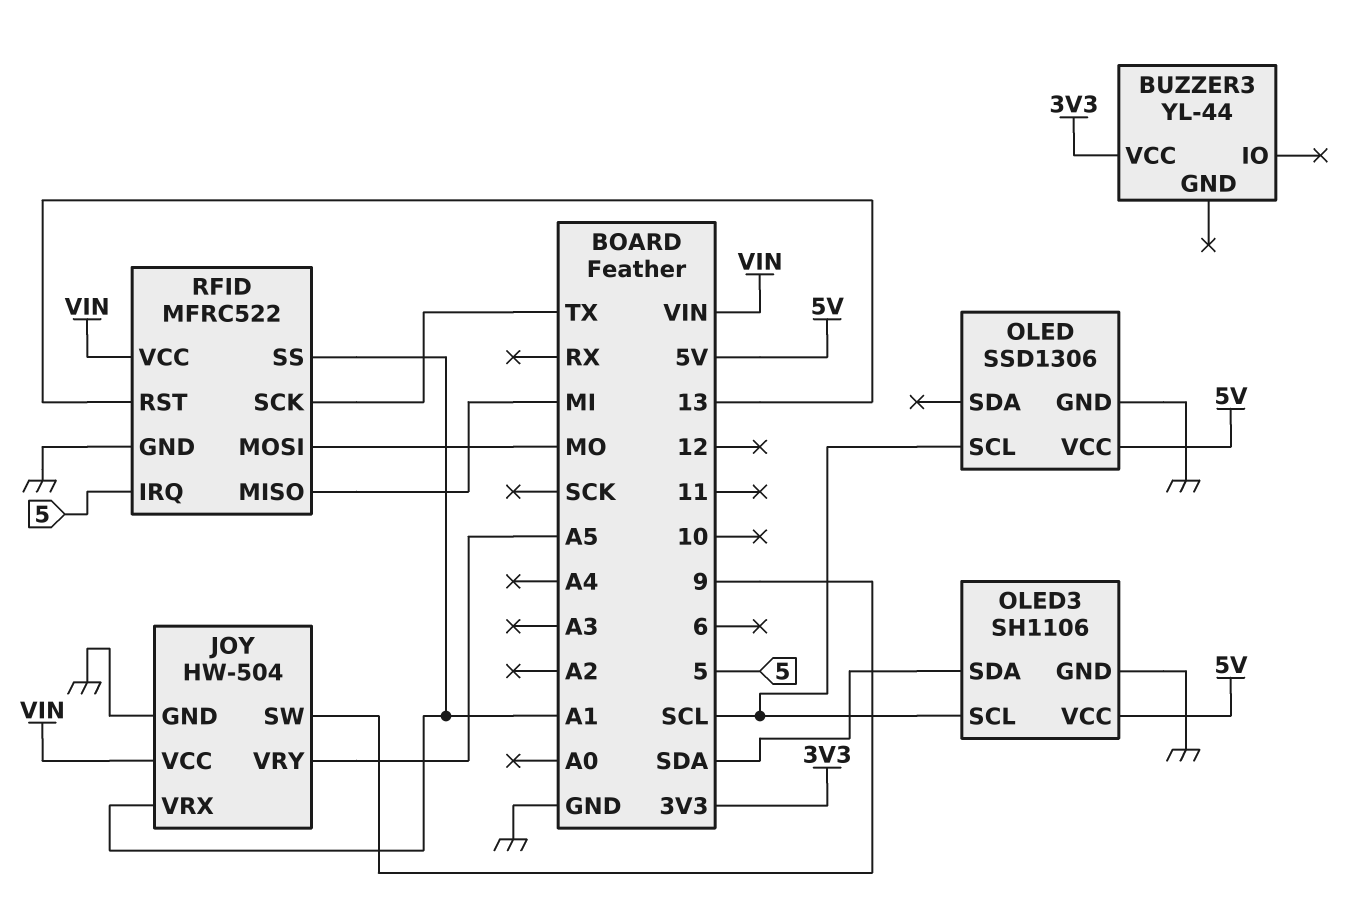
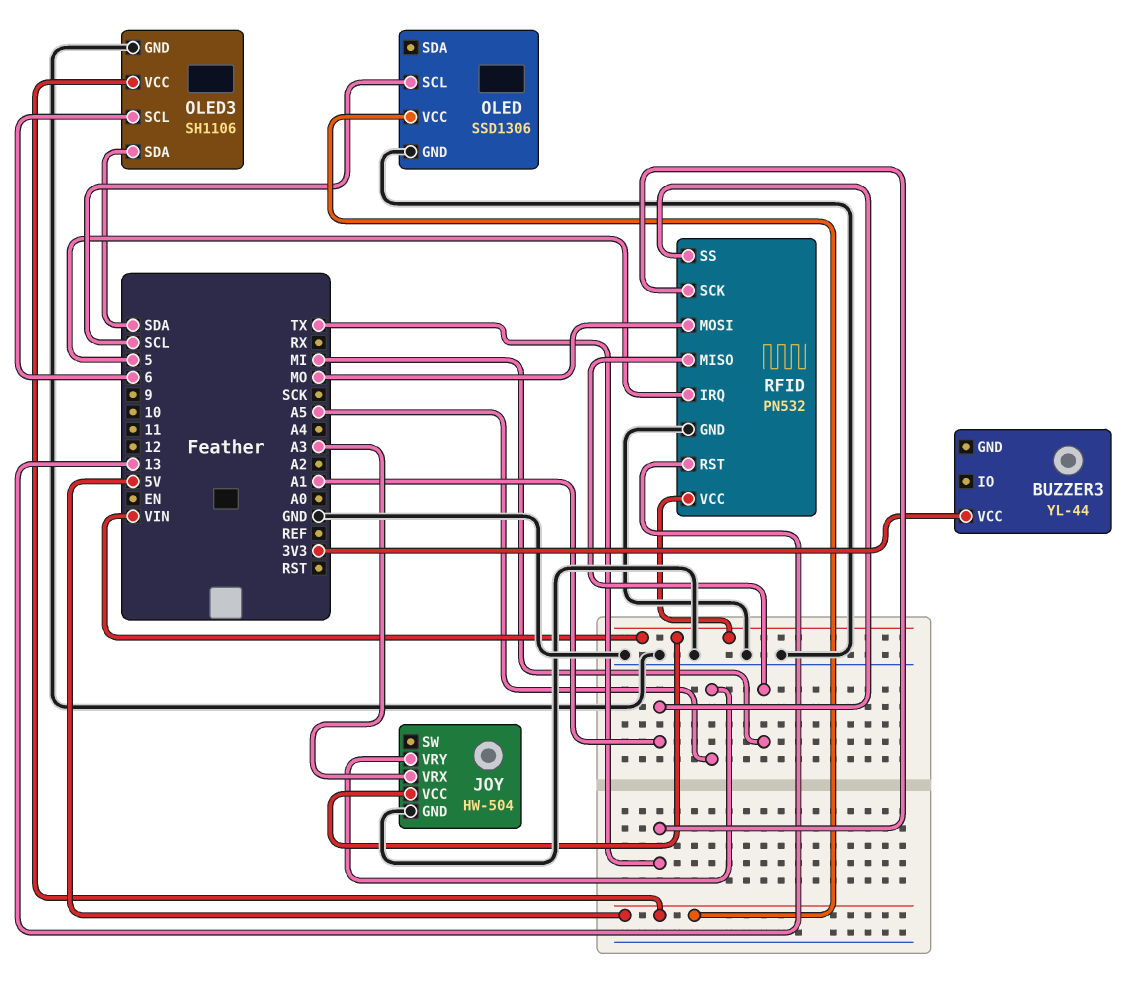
JOY pin SW: 9 -> none
JOY pin VRX: A1 -> A3
OLED3 pin SCL: SCL -> 6
RFID: MFRC522 -> PN532

